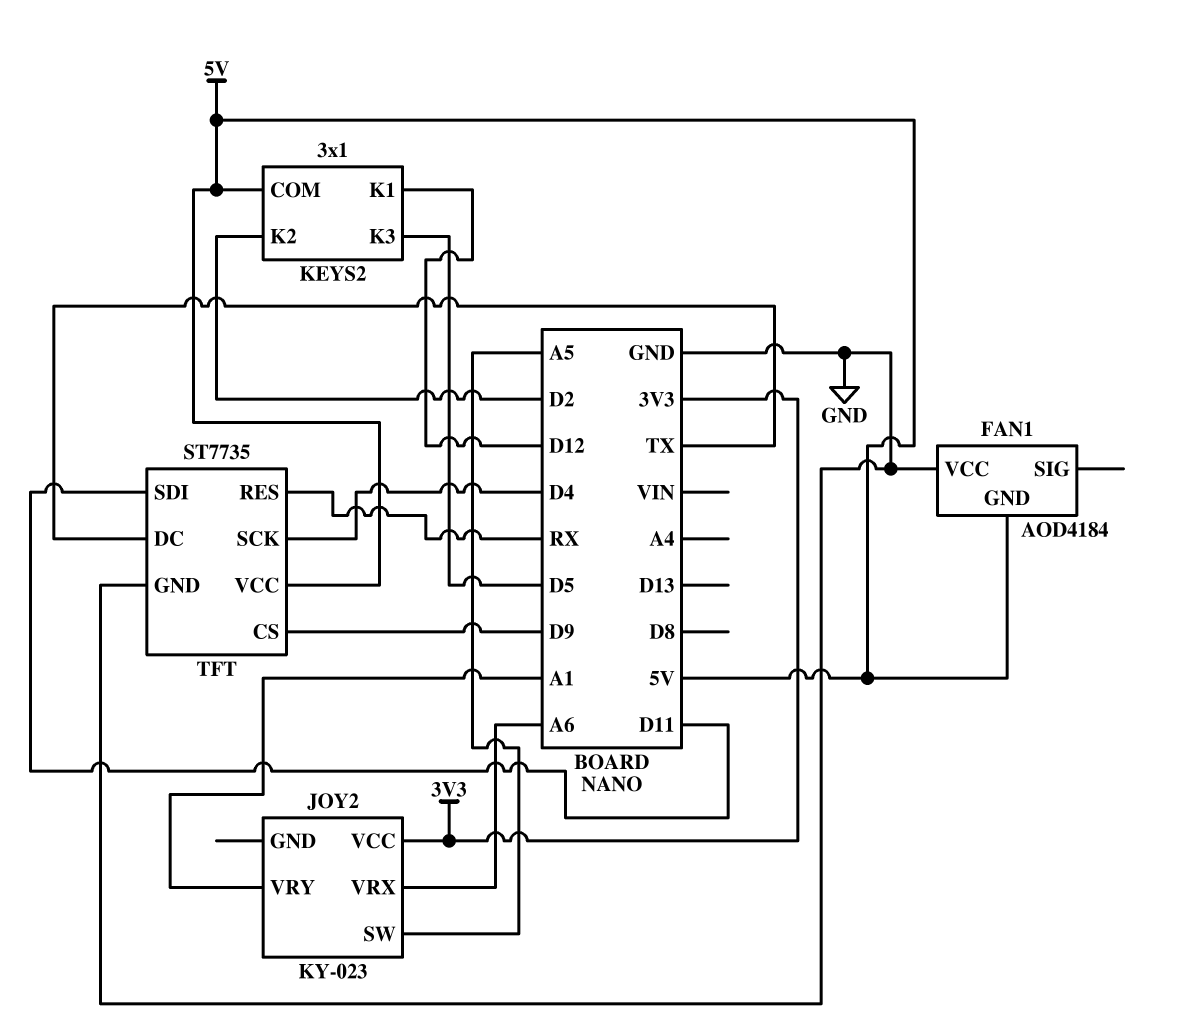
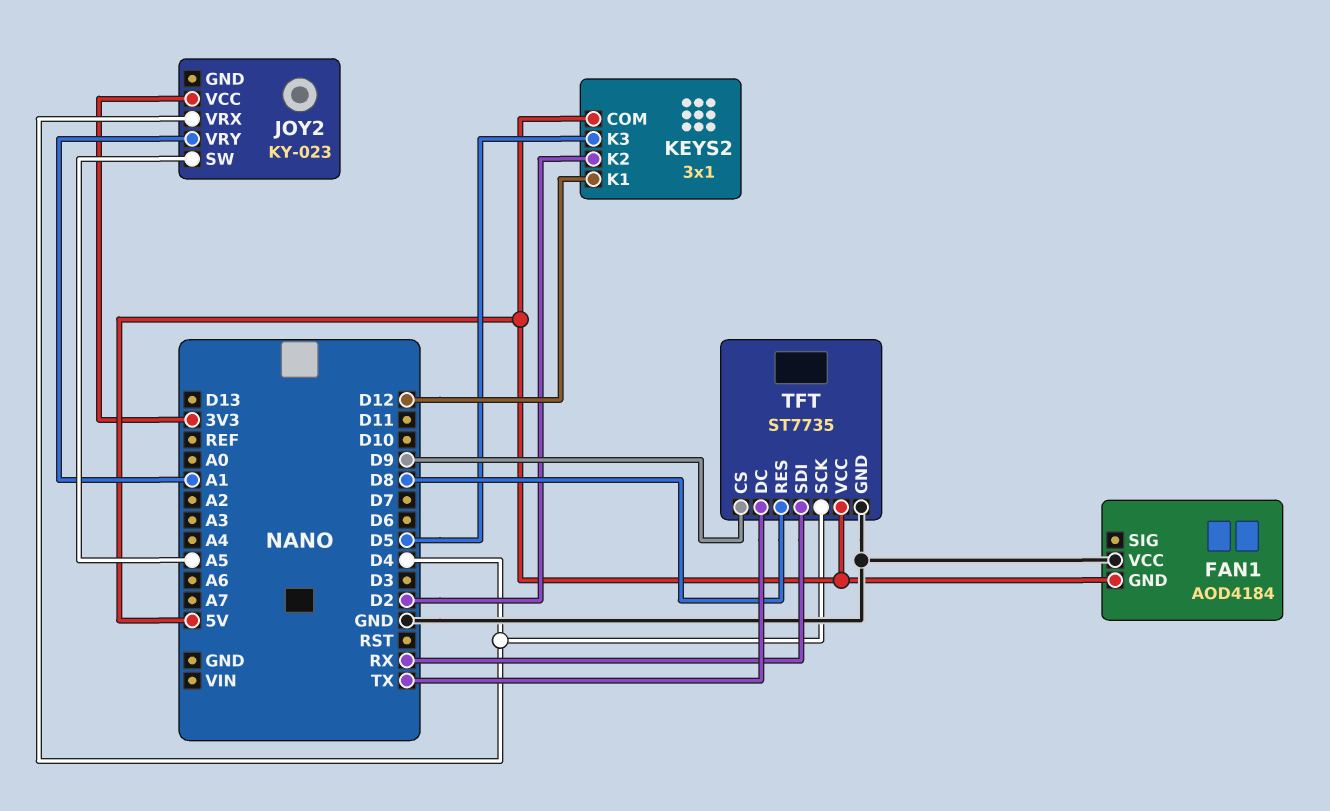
JOY2 pin VRX: A6 -> D4
TFT pin RES: RX -> D8
TFT pin SDI: D11 -> RX

